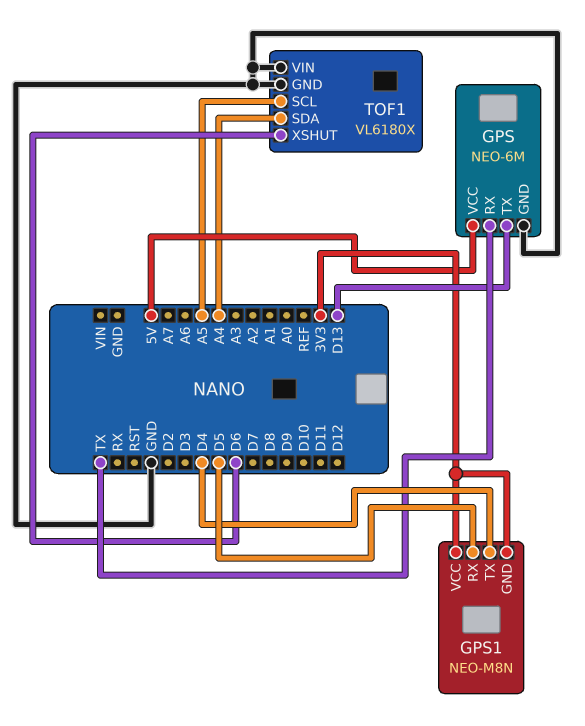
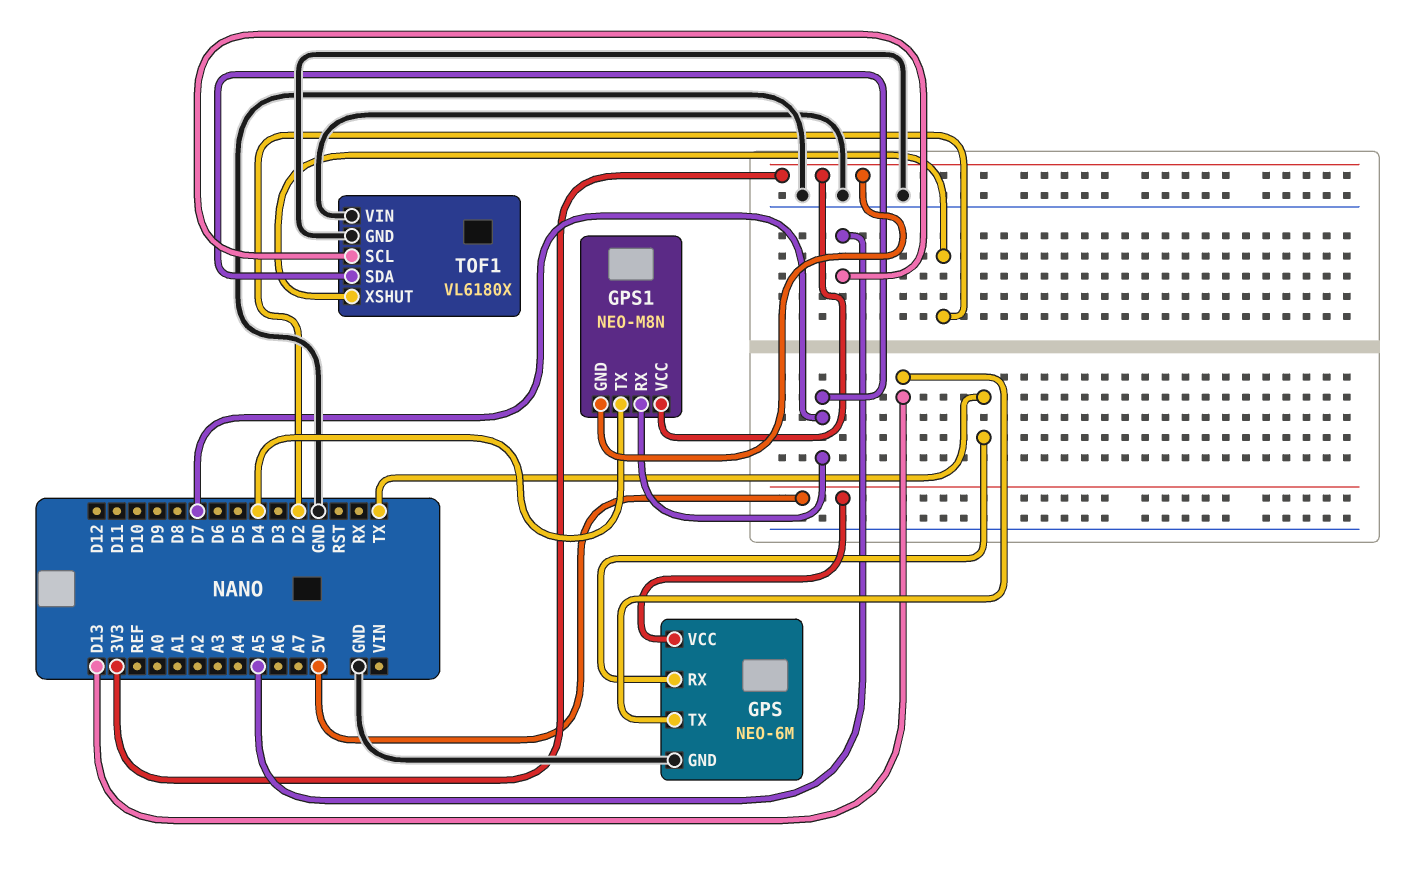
GPS1 pin RX: D5 -> D7
TOF1 pin SDA: A4 -> D7
TOF1 pin XSHUT: D6 -> D2

